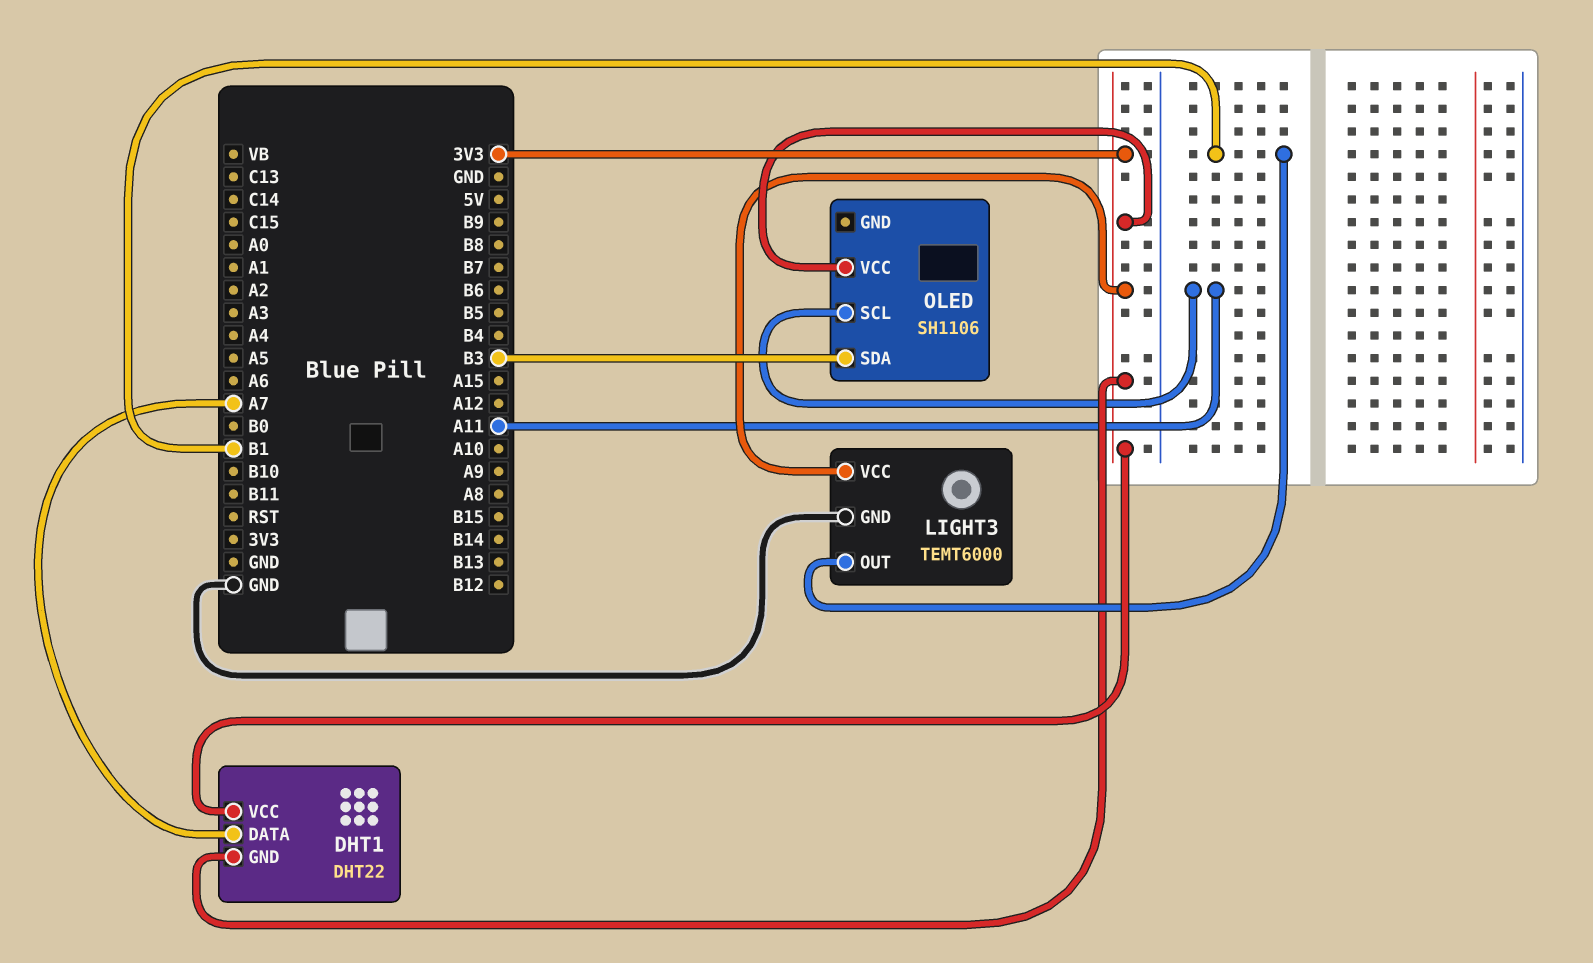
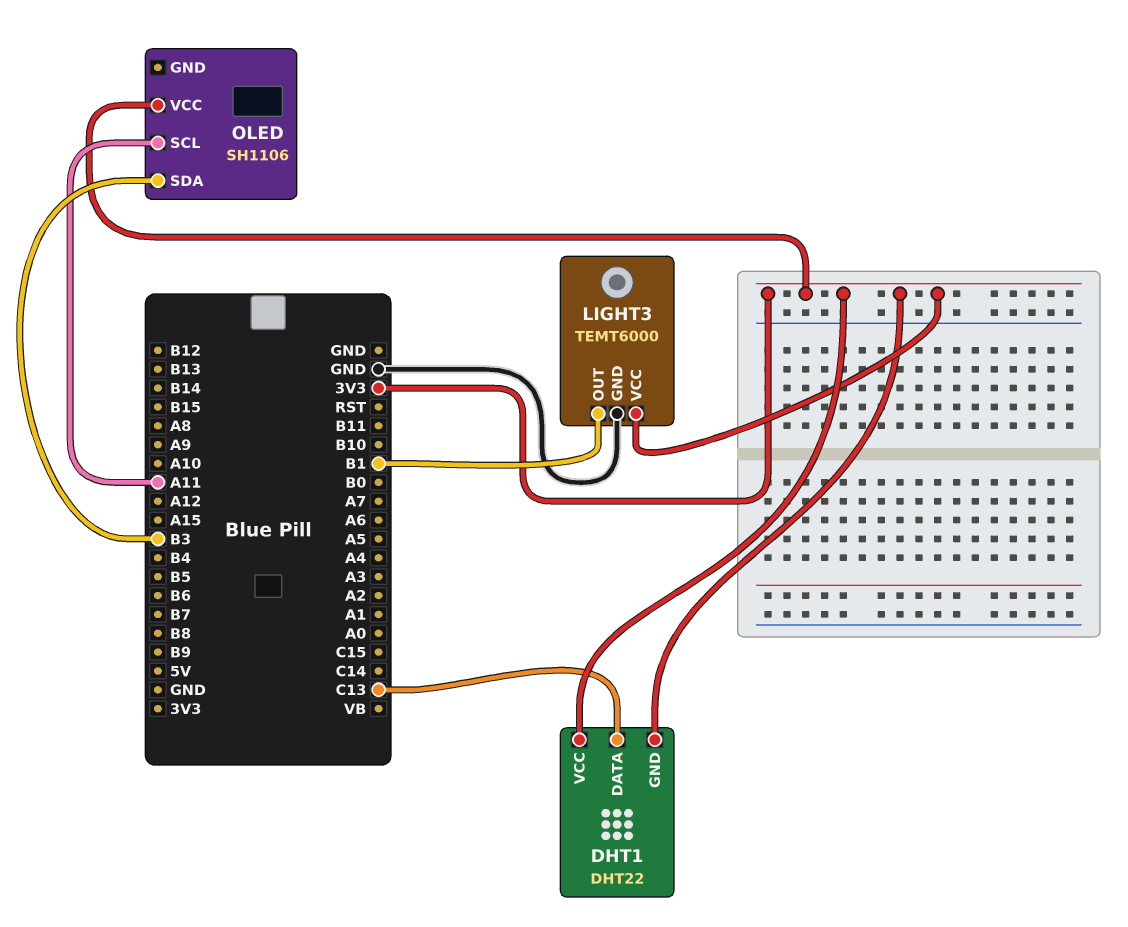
DHT1 pin DATA: A7 -> C13

